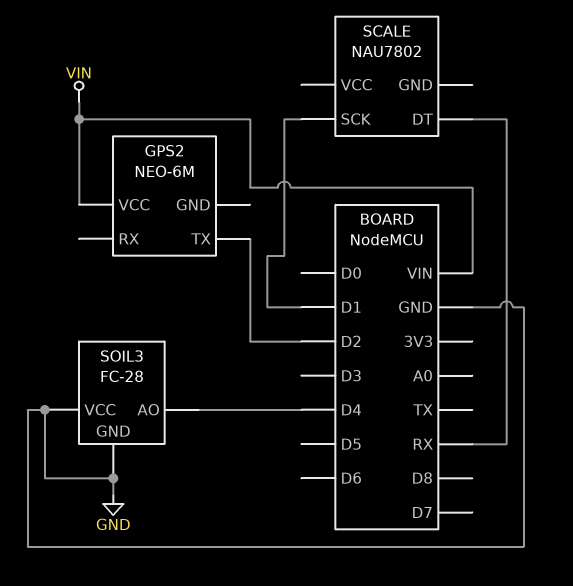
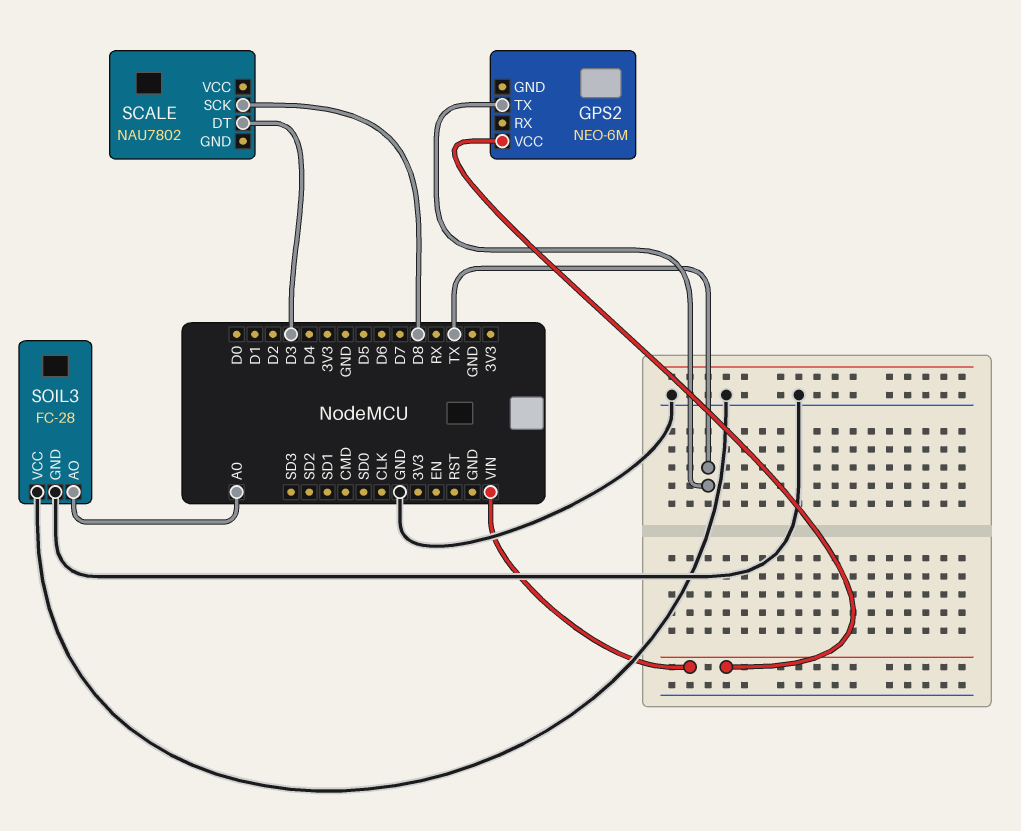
GPS2 pin TX: D2 -> TX
SCALE pin DT: RX -> D3
SCALE pin SCK: D1 -> D8
SOIL3 pin AO: D4 -> A0

